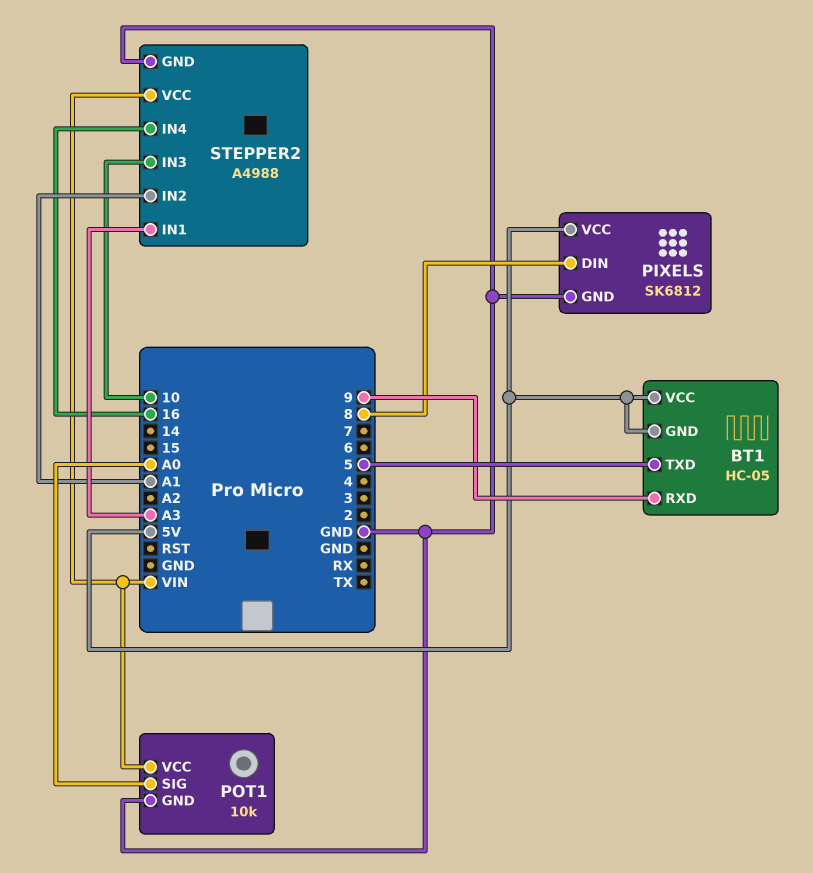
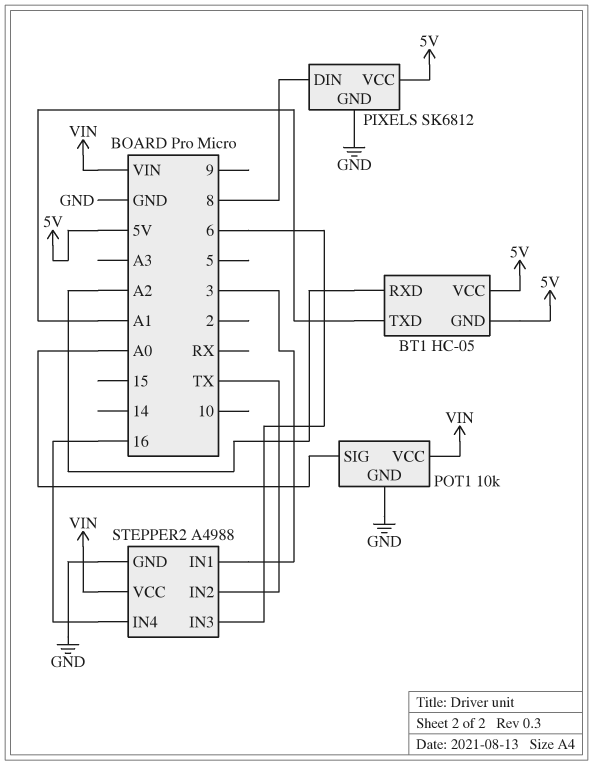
BT1 pin RXD: 9 -> A2
BT1 pin TXD: 5 -> A1
STEPPER2 pin IN1: A3 -> 3
STEPPER2 pin IN2: A1 -> TX
STEPPER2 pin IN3: 10 -> 6

